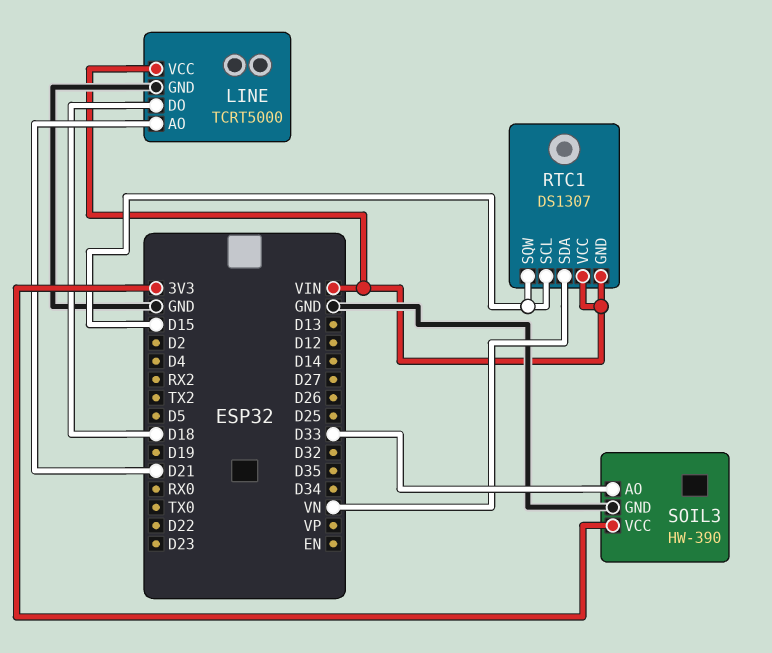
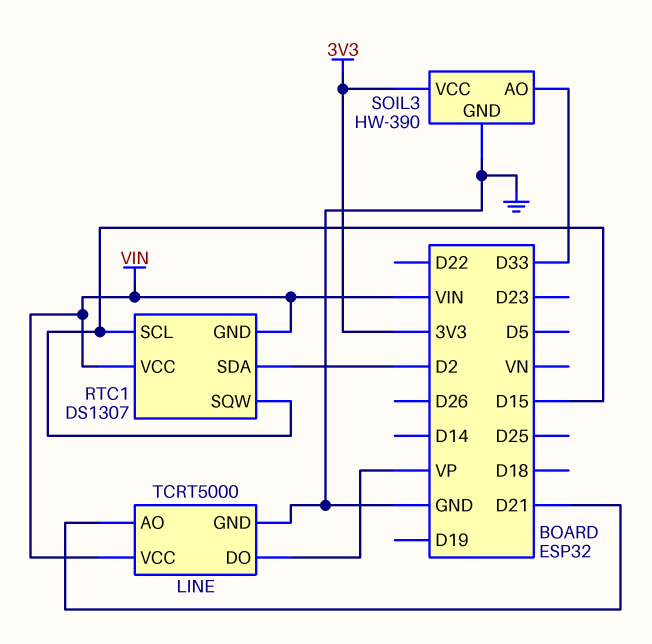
LINE pin DO: D18 -> VP
RTC1 pin SDA: VN -> D2

